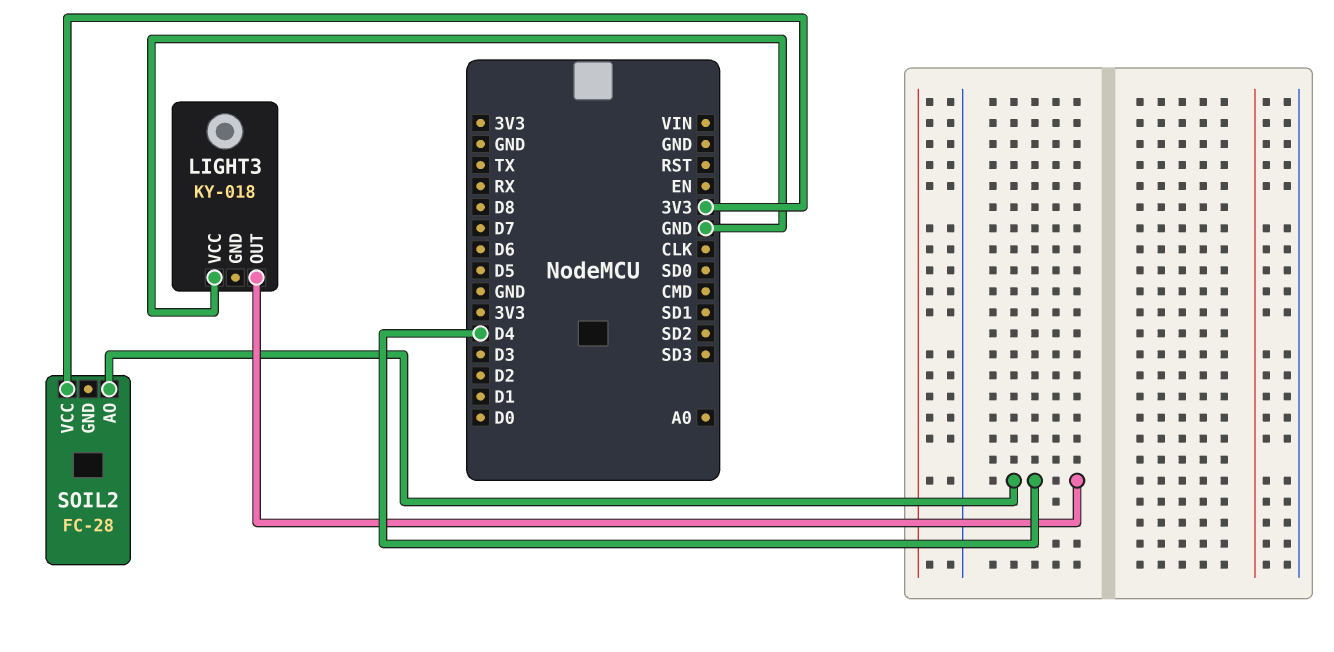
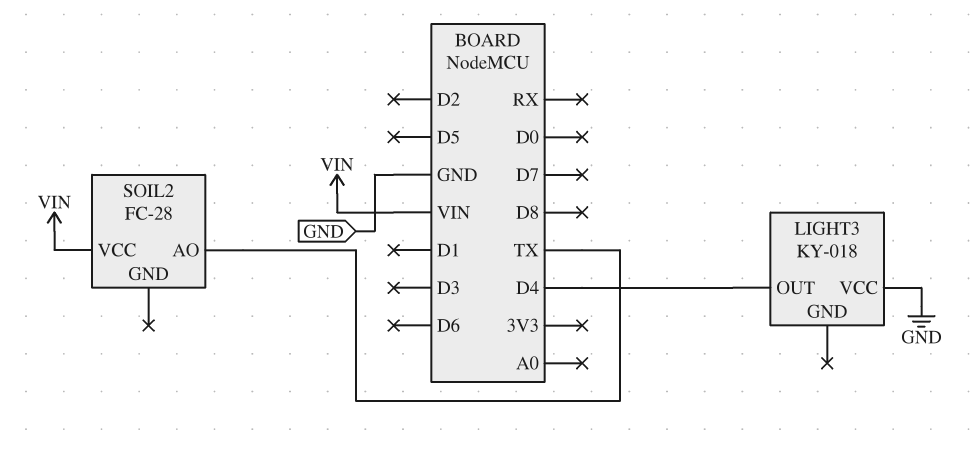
SOIL2 pin AO: D4 -> TX
SOIL2 pin VCC: 3V3 -> VIN

